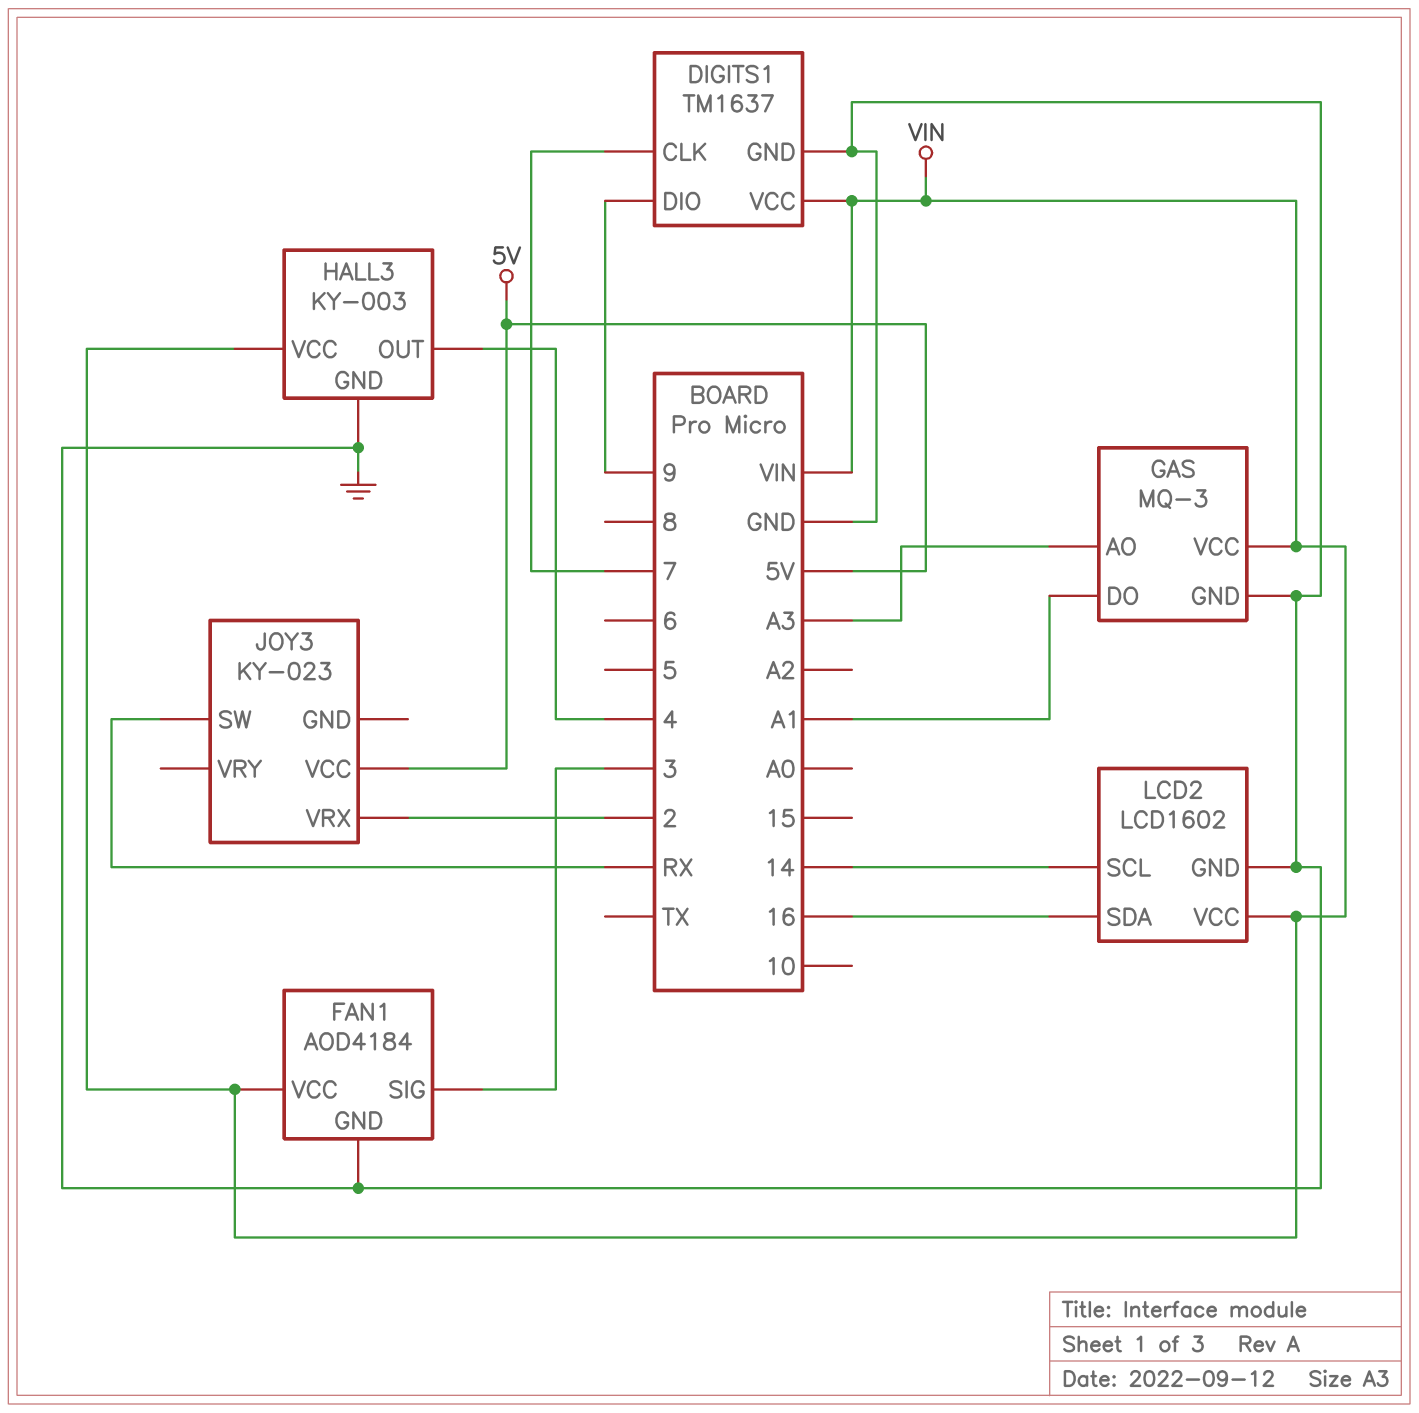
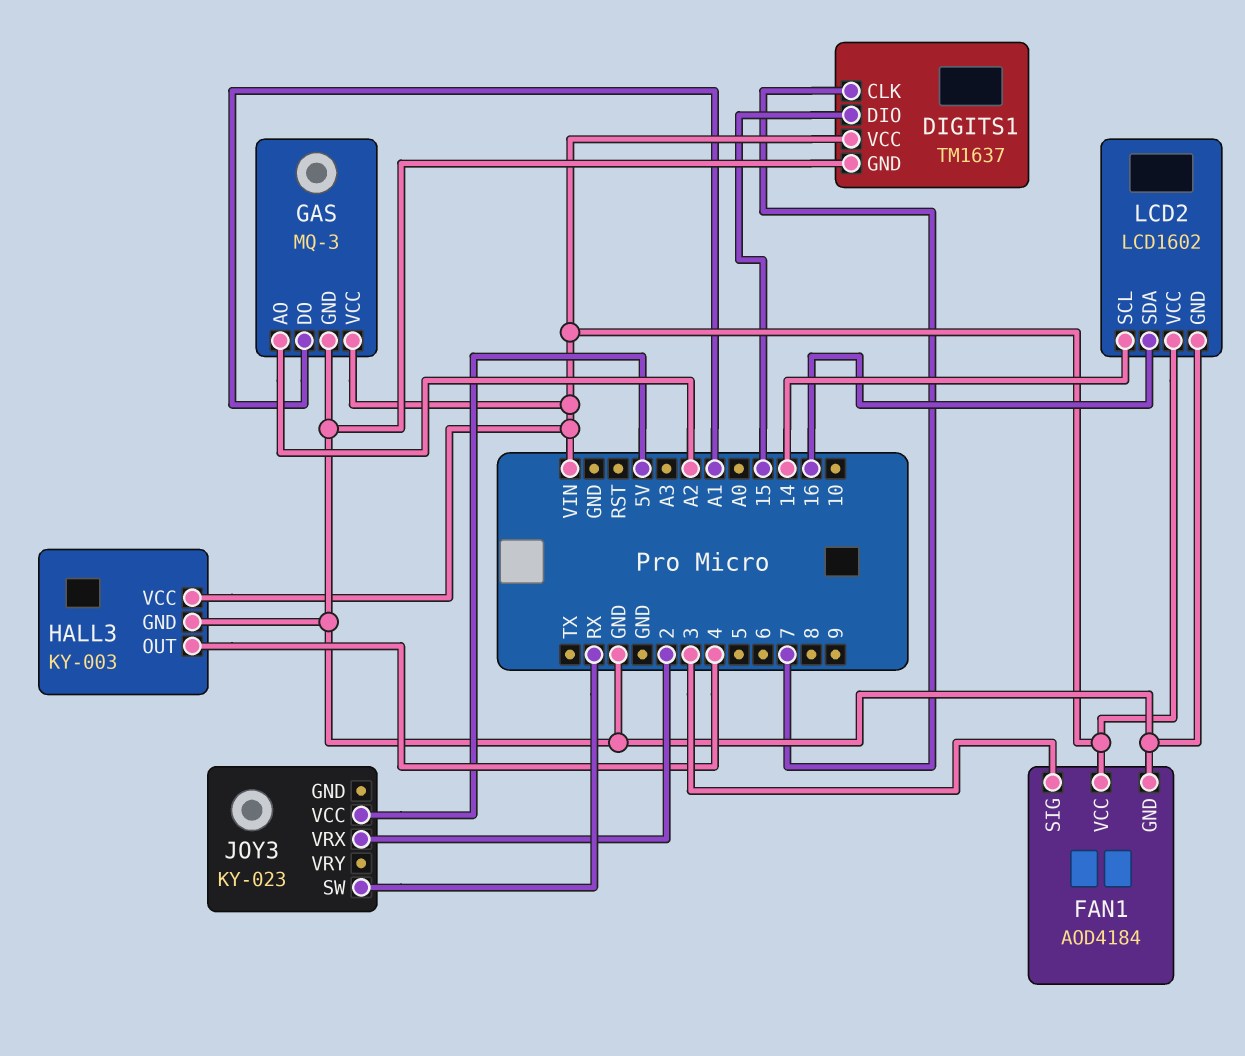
DIGITS1 pin DIO: 9 -> 15
GAS pin AO: A3 -> A2

